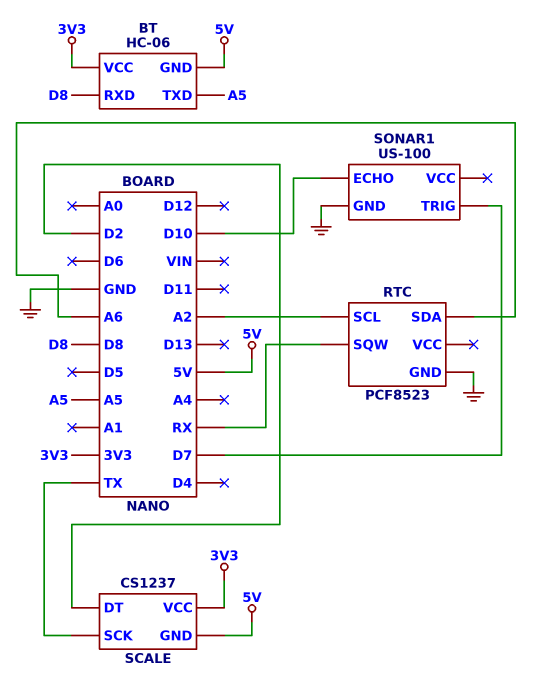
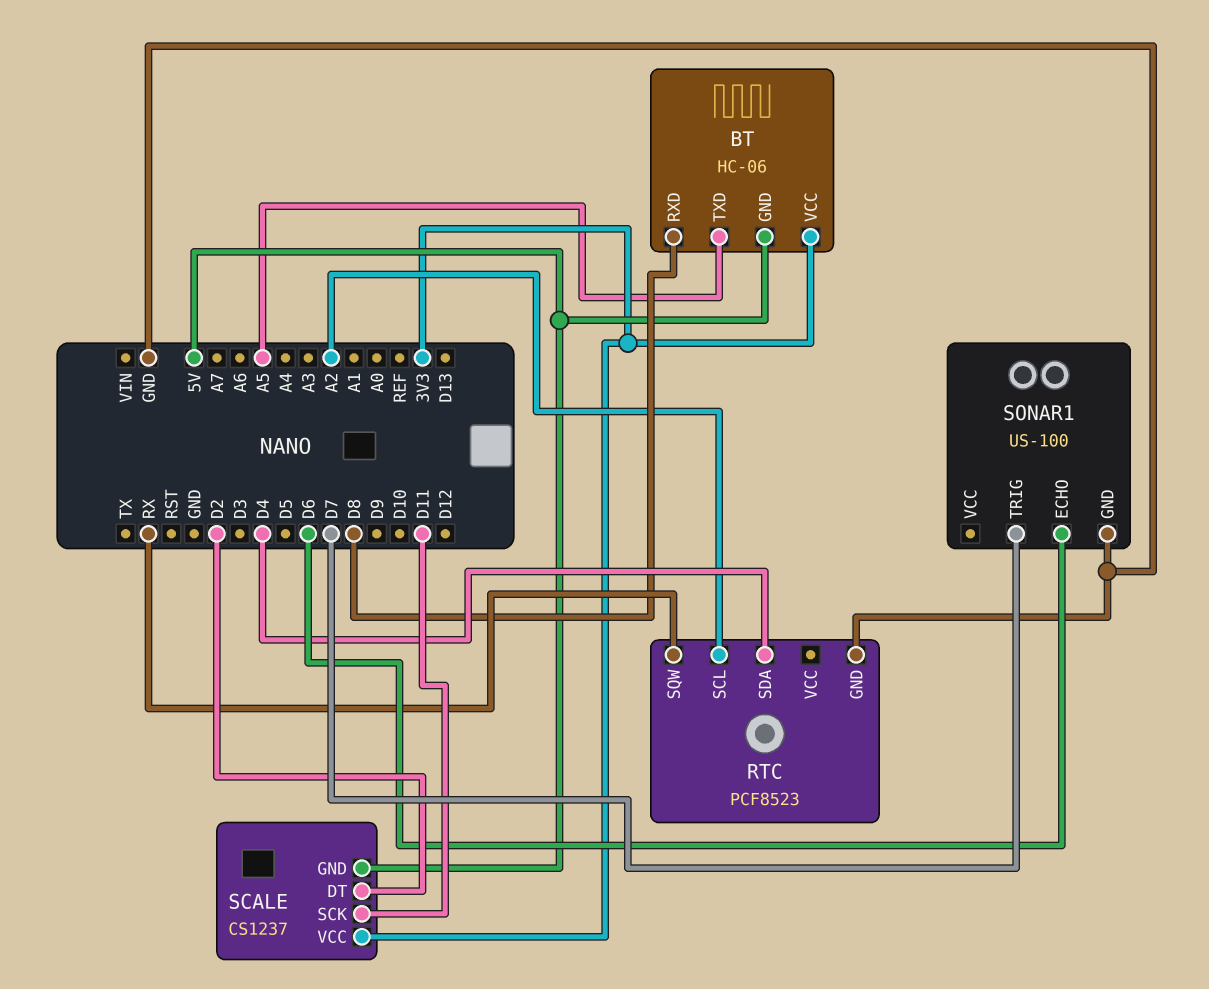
RTC pin SDA: A6 -> D4
SCALE pin SCK: TX -> D11
SONAR1 pin ECHO: D10 -> D6

